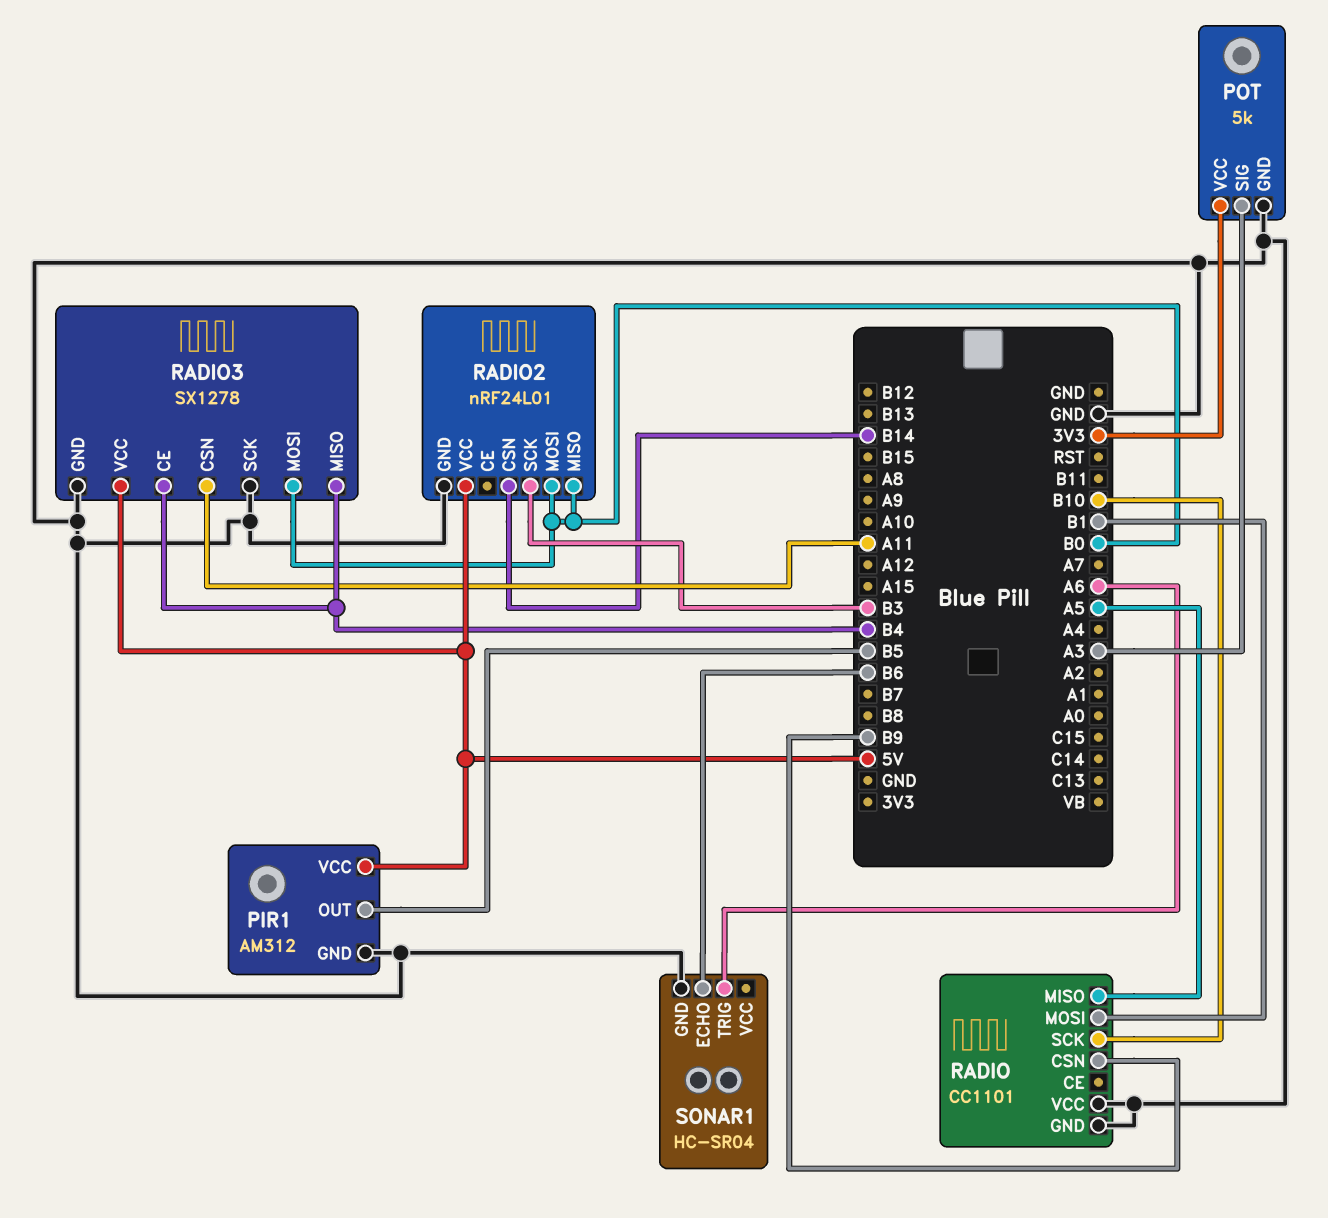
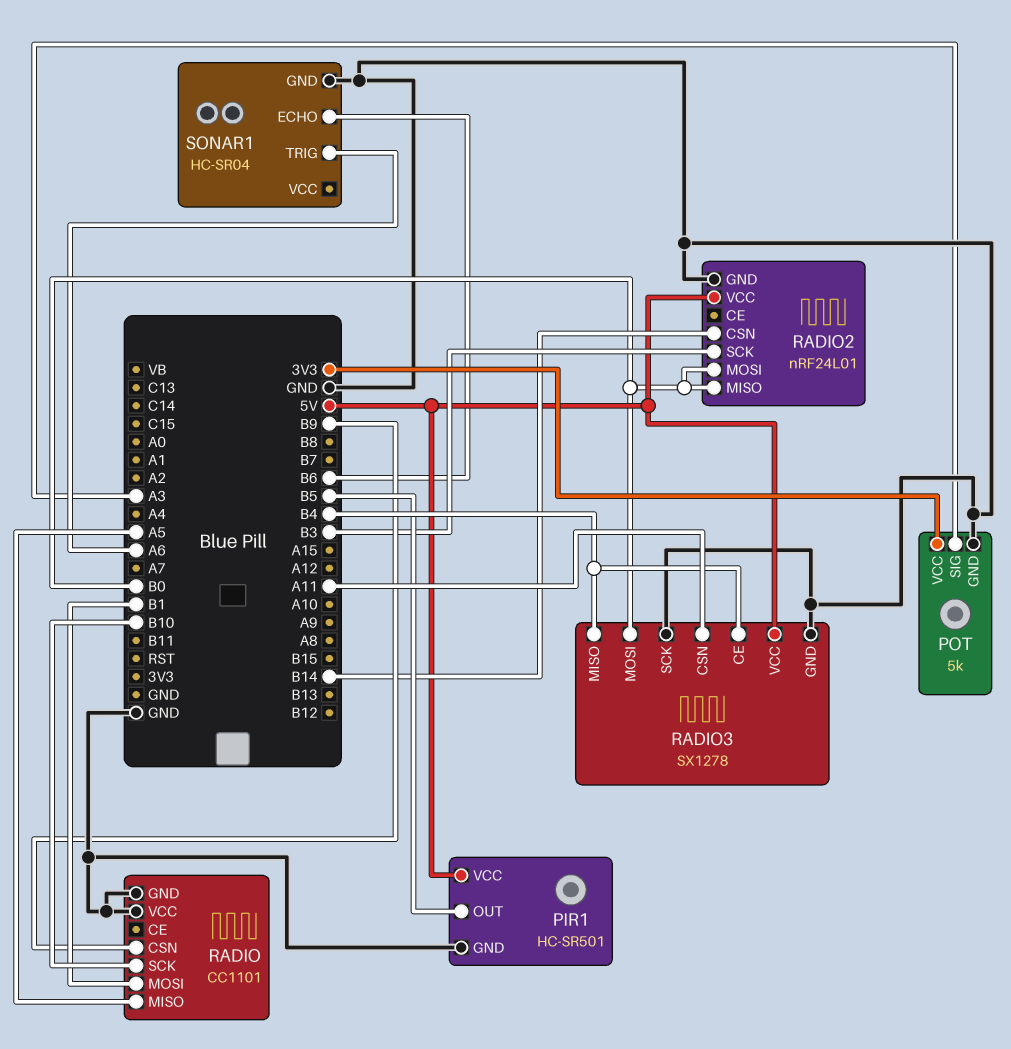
PIR1: AM312 -> HC-SR501

